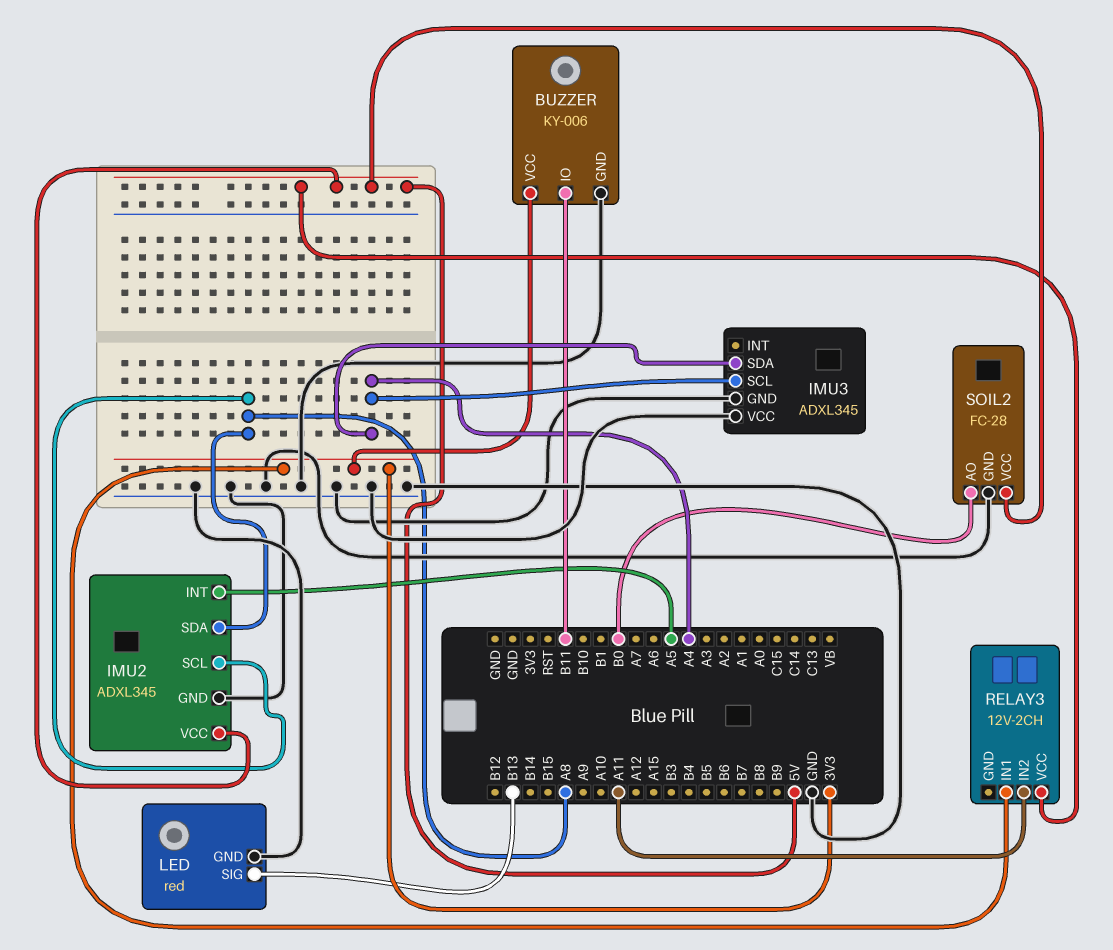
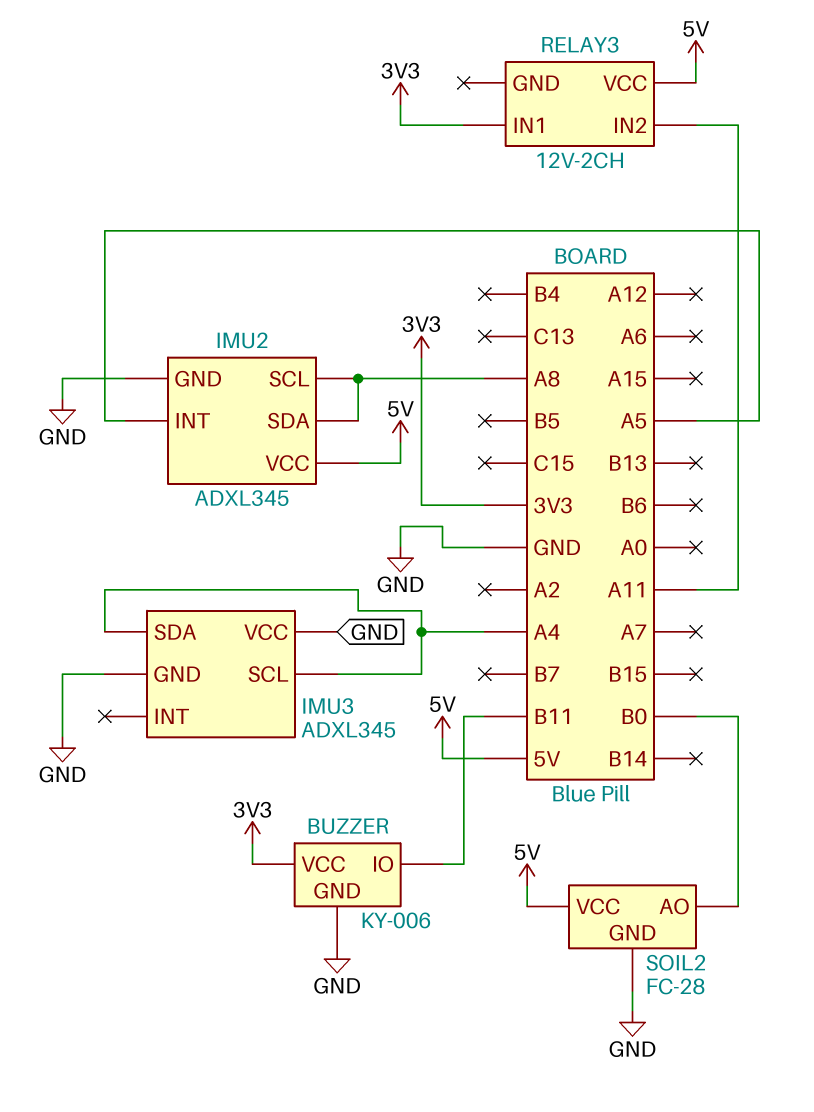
LED: red -> none
LED pin GND: GND -> none
LED pin SIG: B13 -> none

